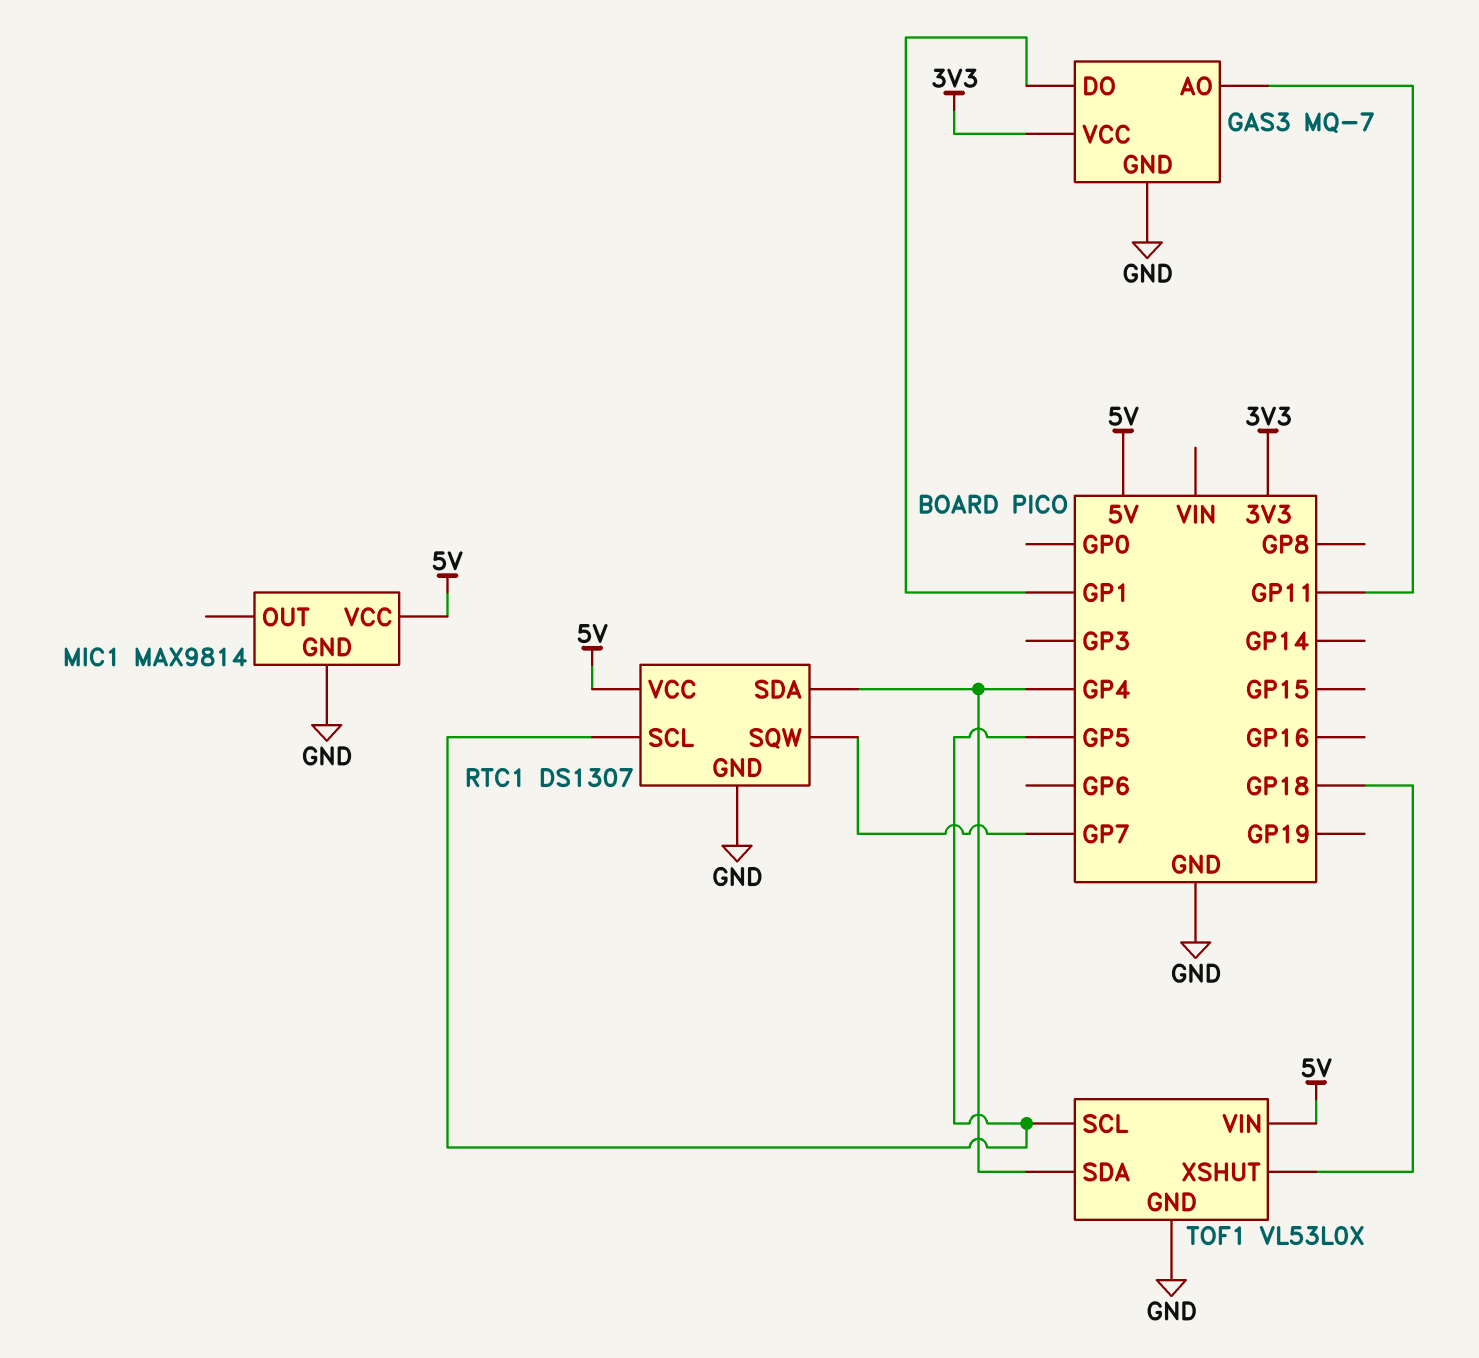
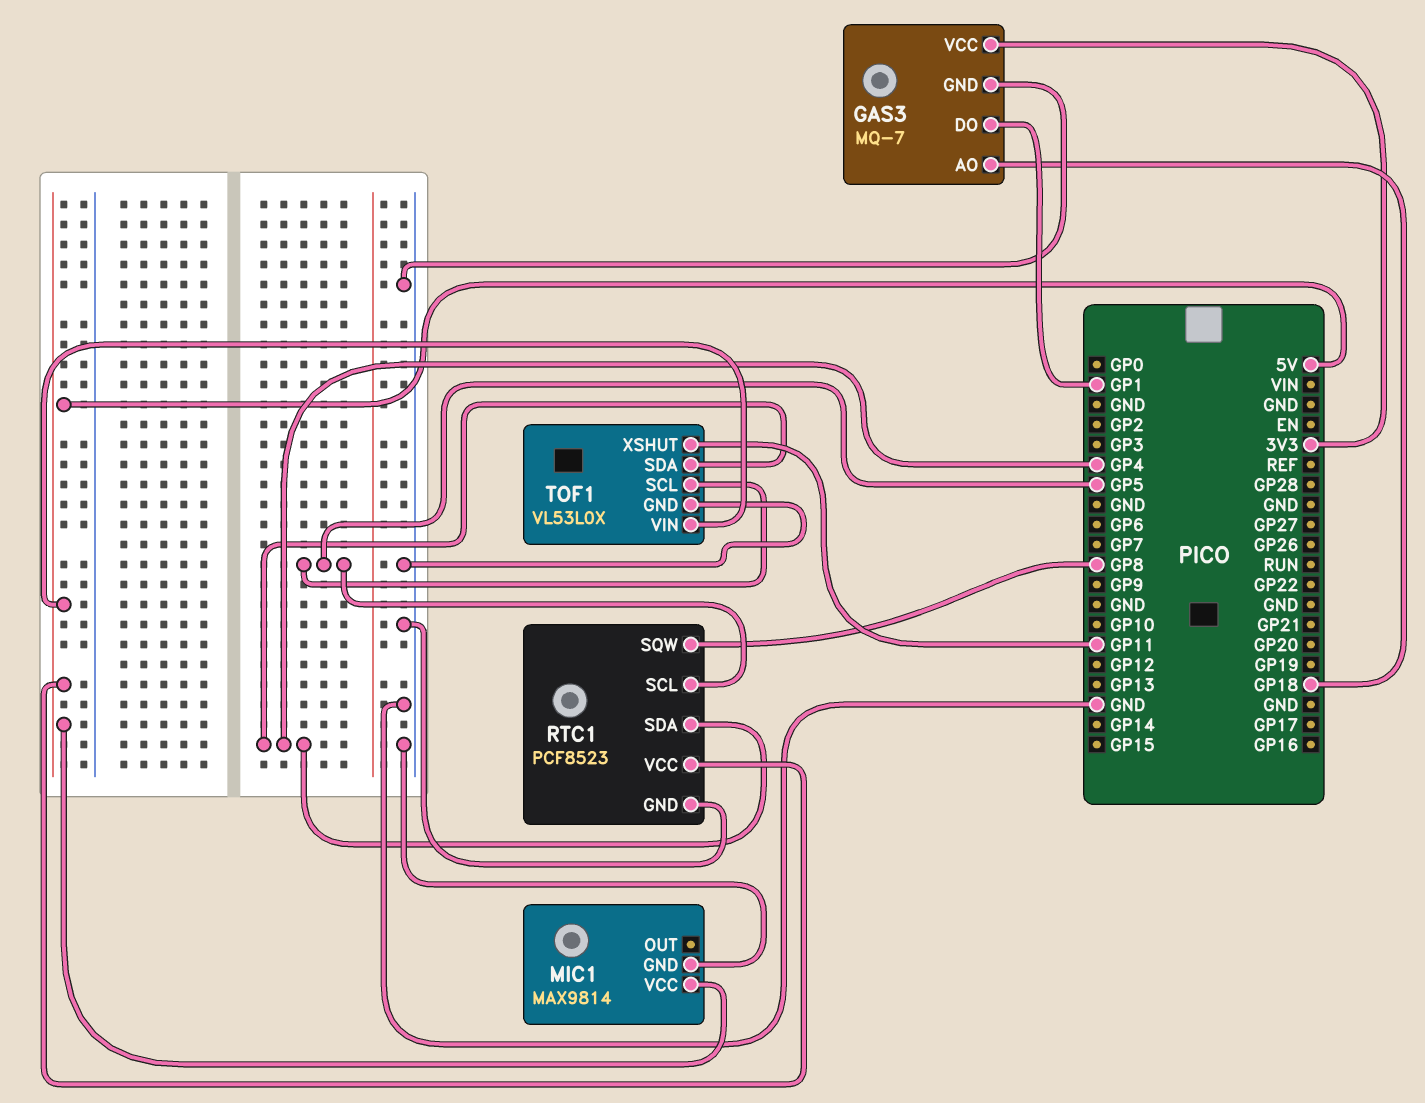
GAS3 pin AO: GP11 -> GP18
RTC1: DS1307 -> PCF8523
RTC1 pin SQW: GP7 -> GP8
TOF1 pin XSHUT: GP18 -> GP11

